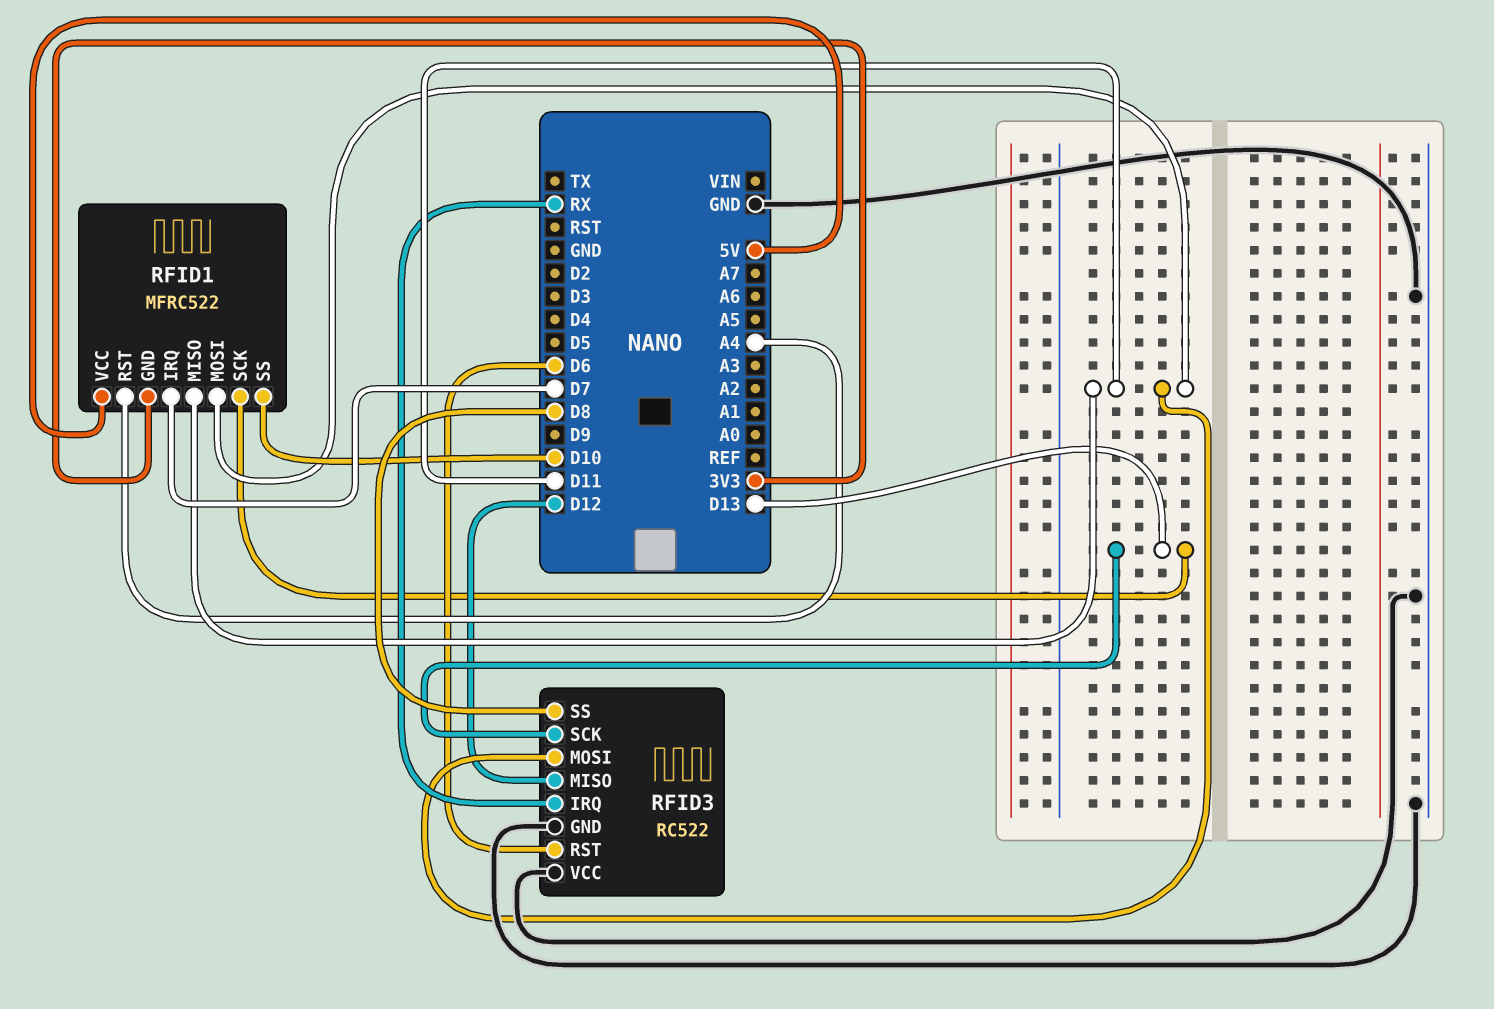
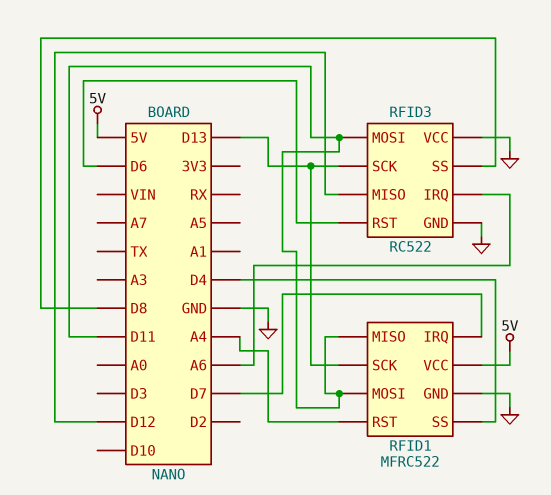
RFID1 pin GND: 3V3 -> GND
RFID1 pin SS: D10 -> D4
RFID3 pin IRQ: RX -> A6

